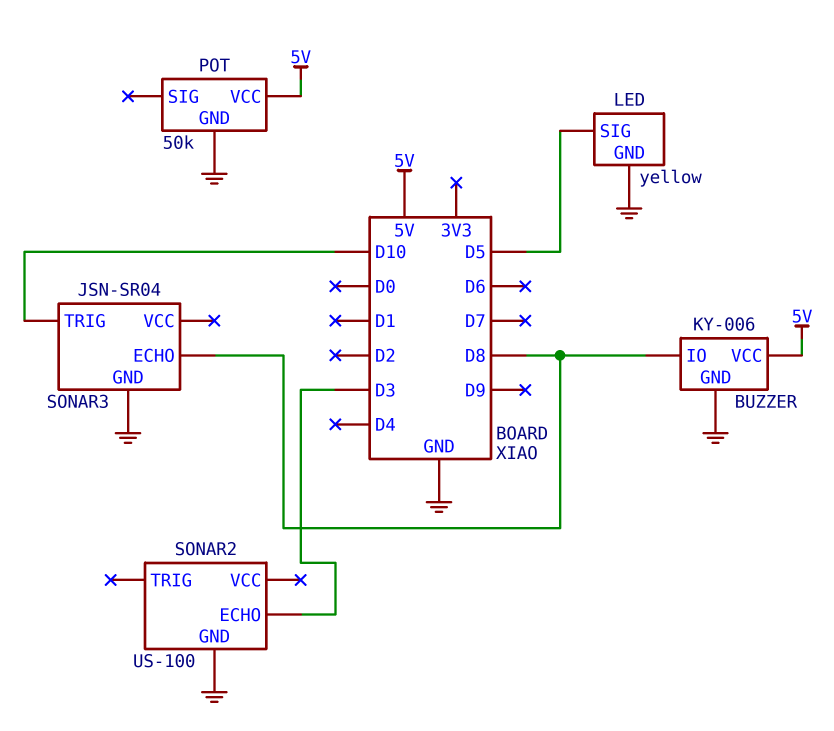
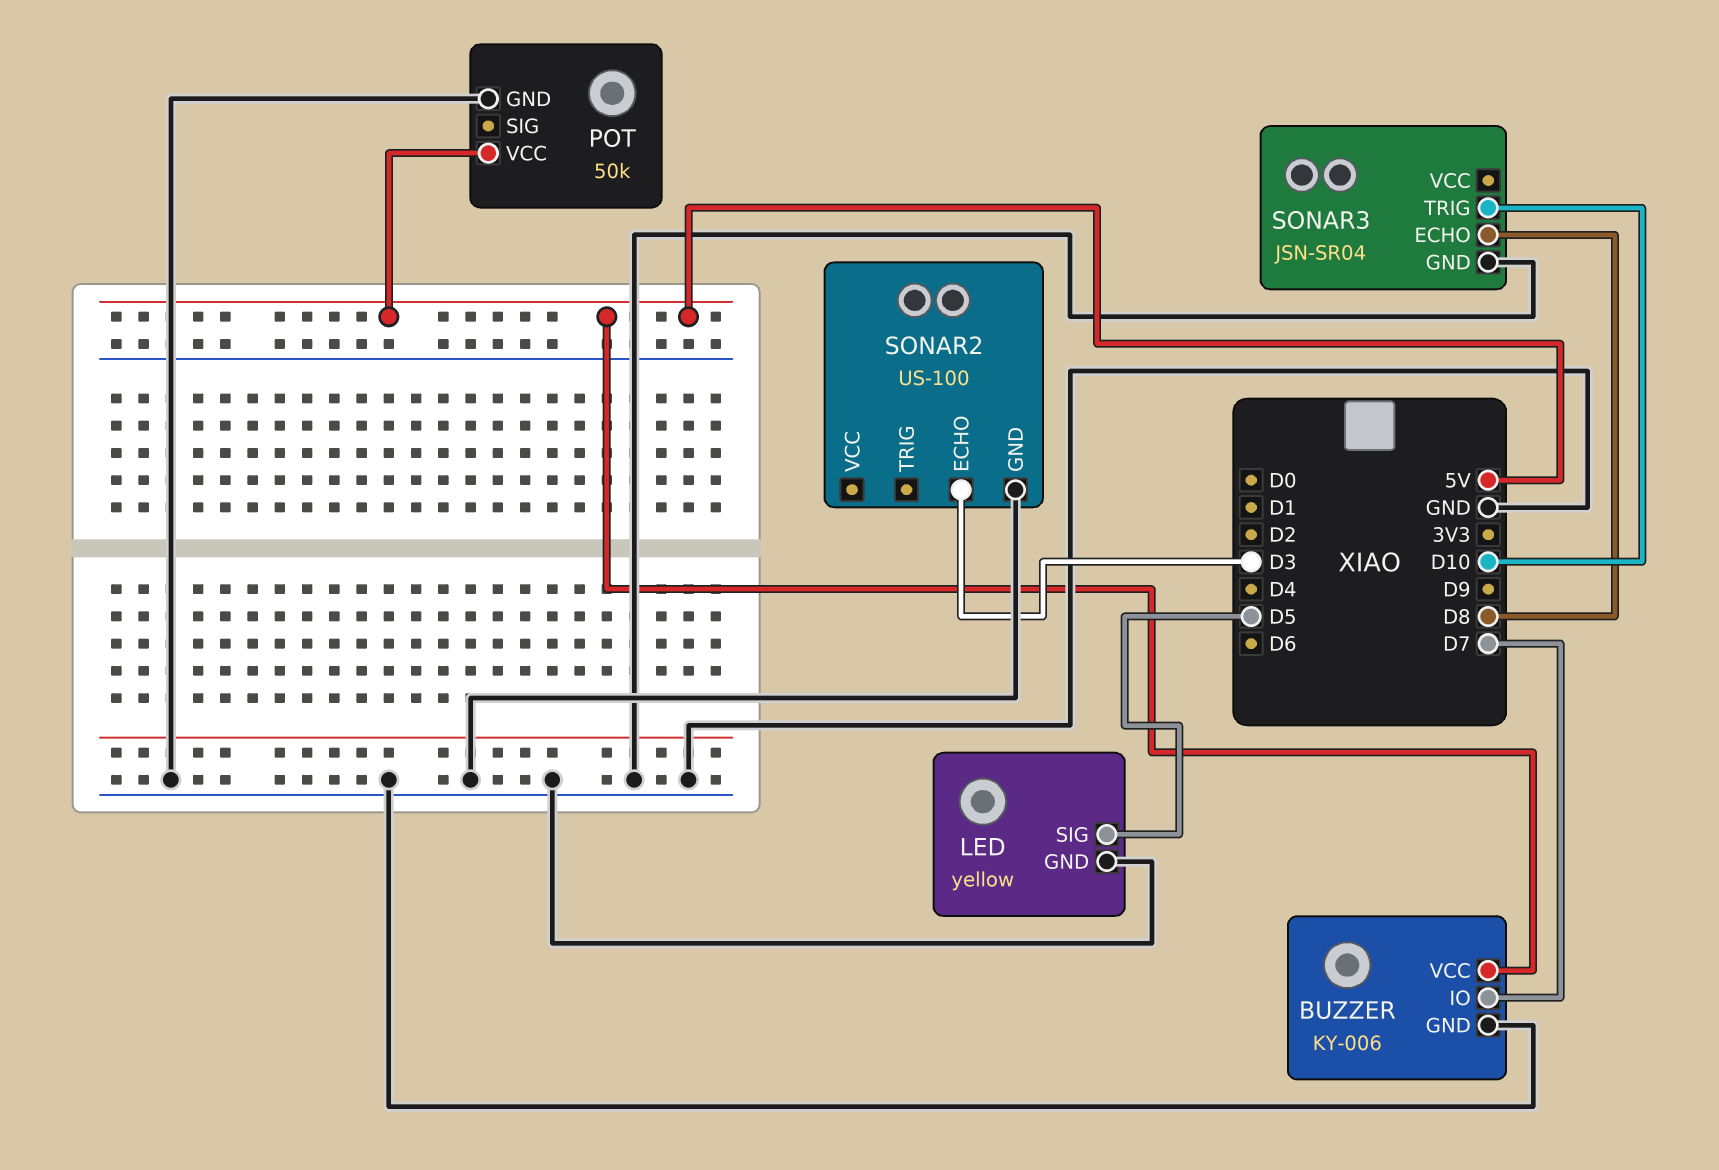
BUZZER pin IO: D8 -> D7

